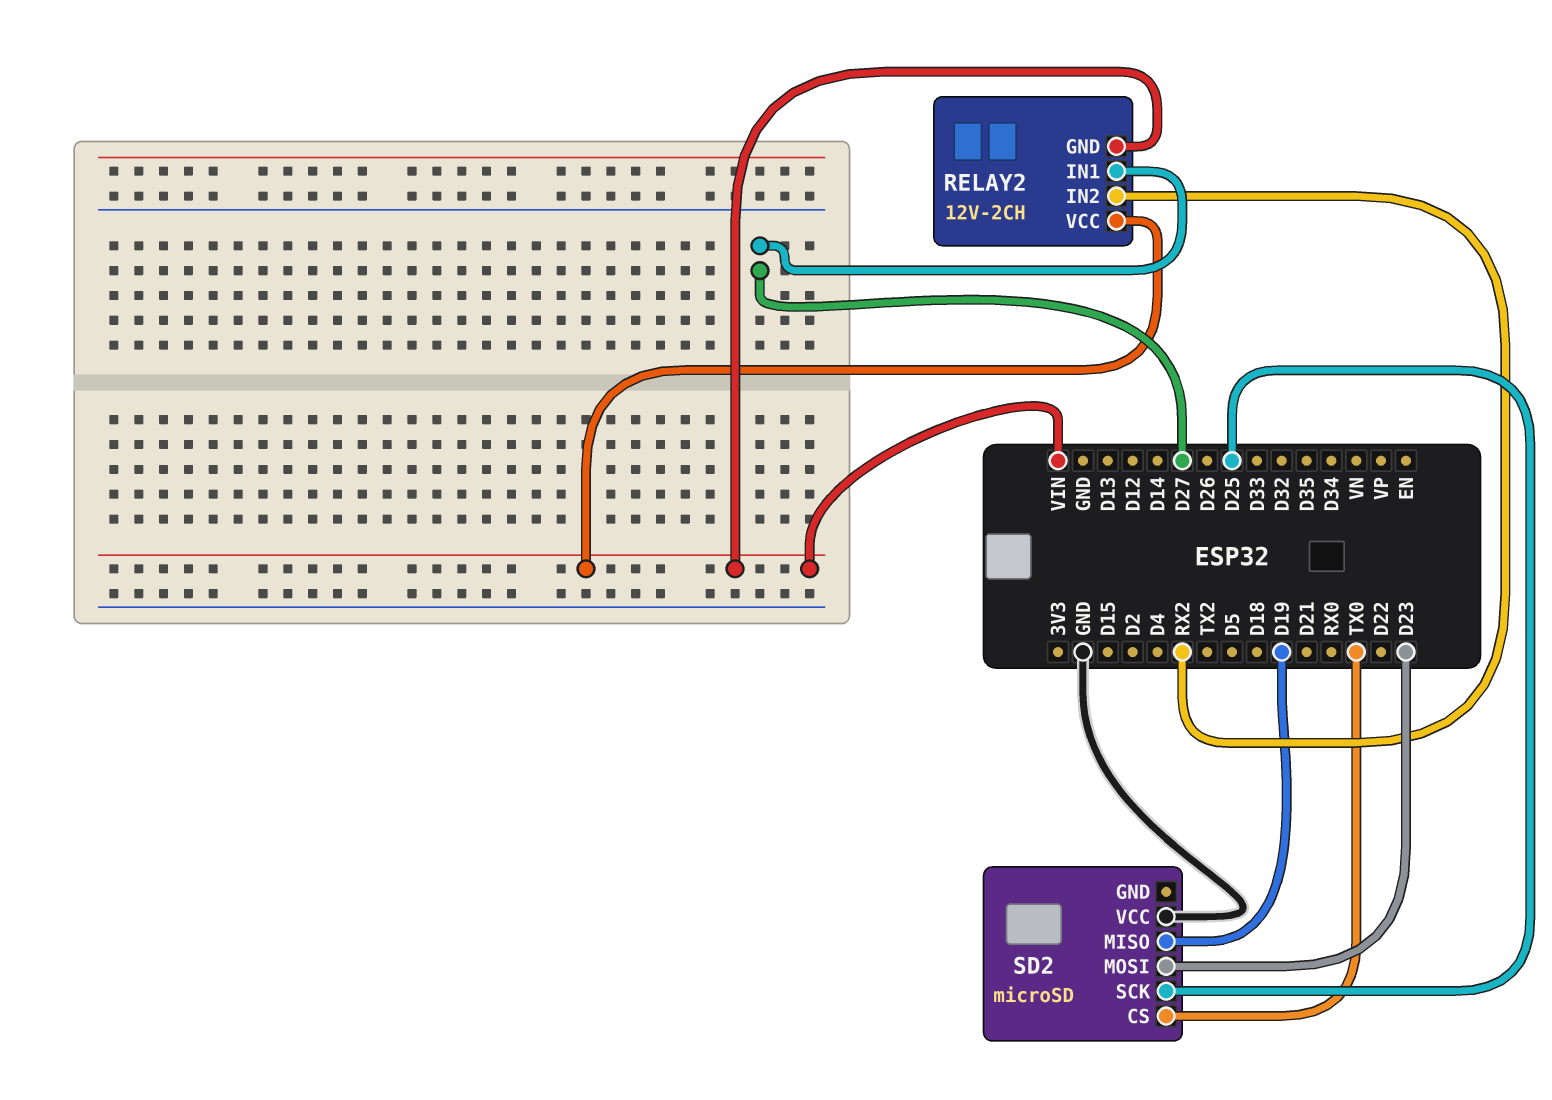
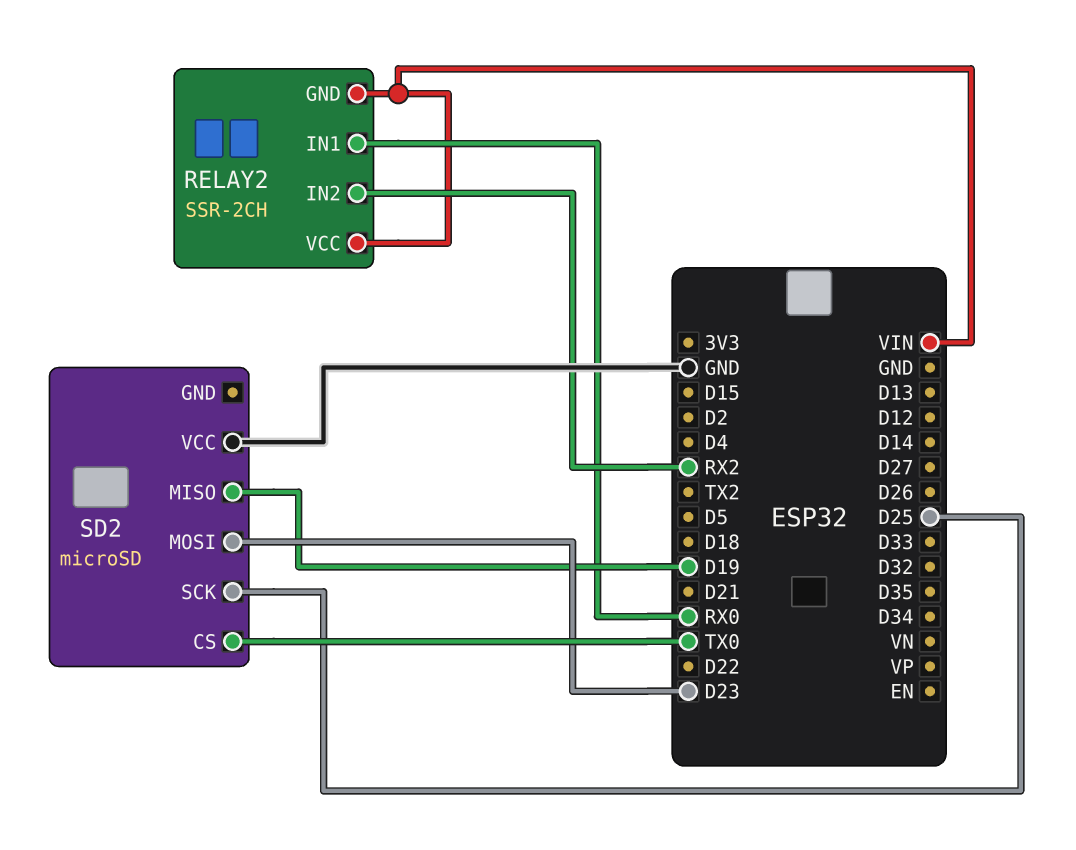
RELAY2: 12V-2CH -> SSR-2CH
RELAY2 pin IN1: D27 -> RX0

